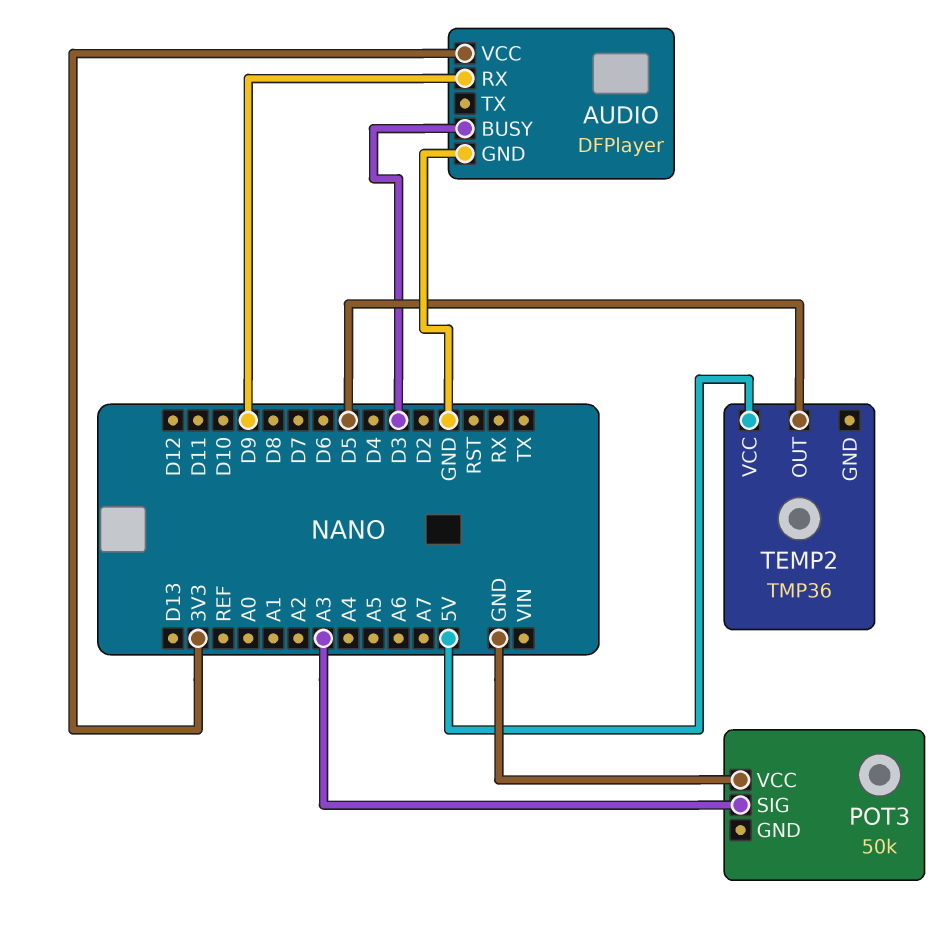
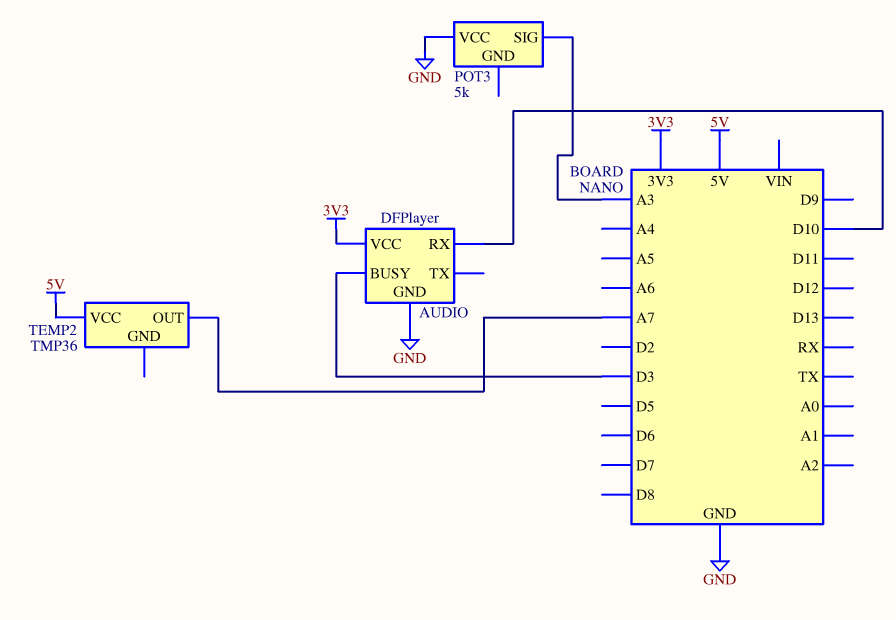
AUDIO pin RX: D9 -> D10
POT3: 50k -> 5k
TEMP2 pin OUT: D5 -> A7

